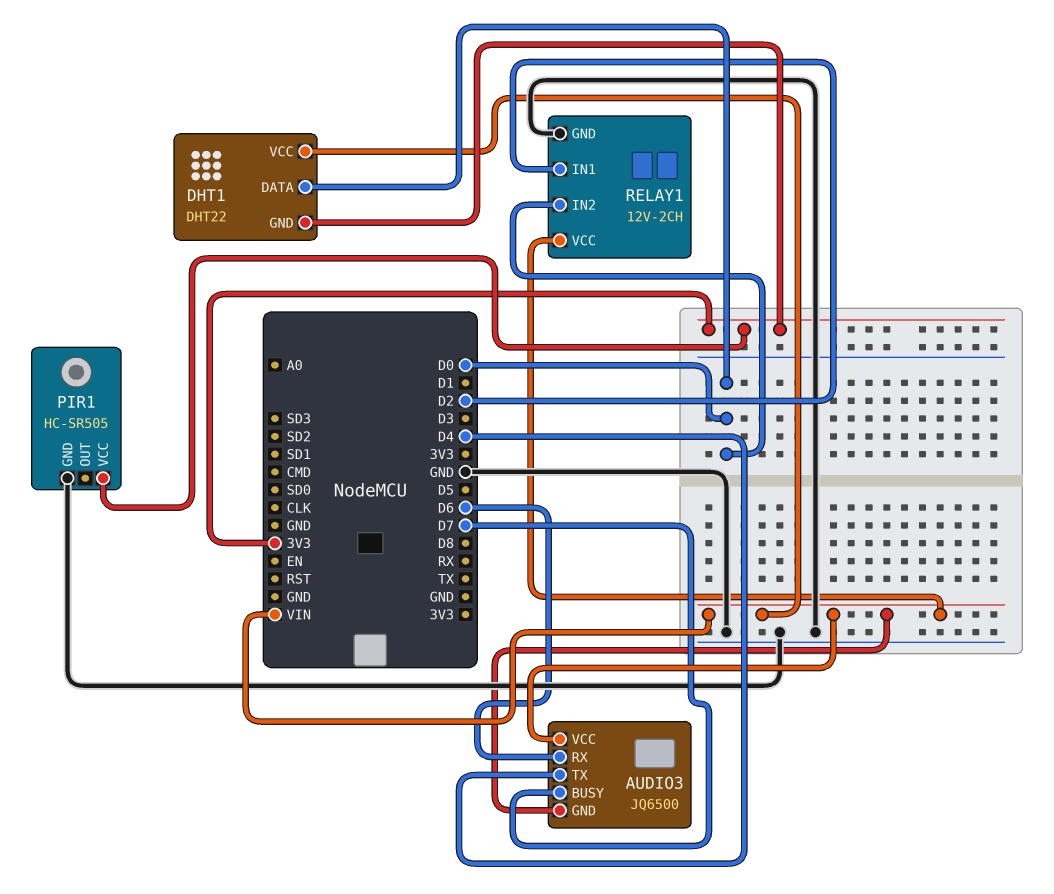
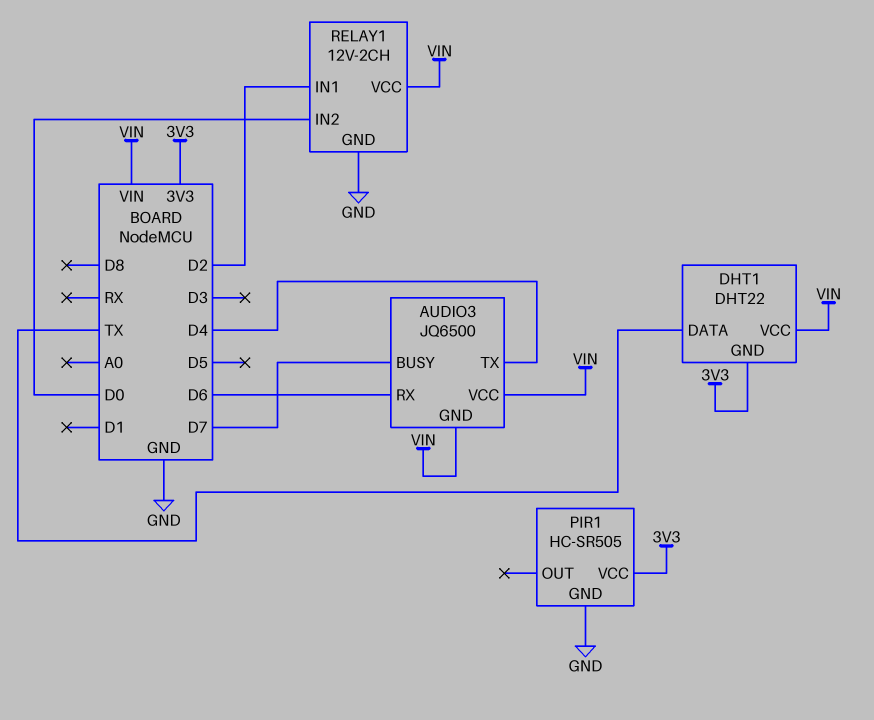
DHT1 pin DATA: D0 -> TX

